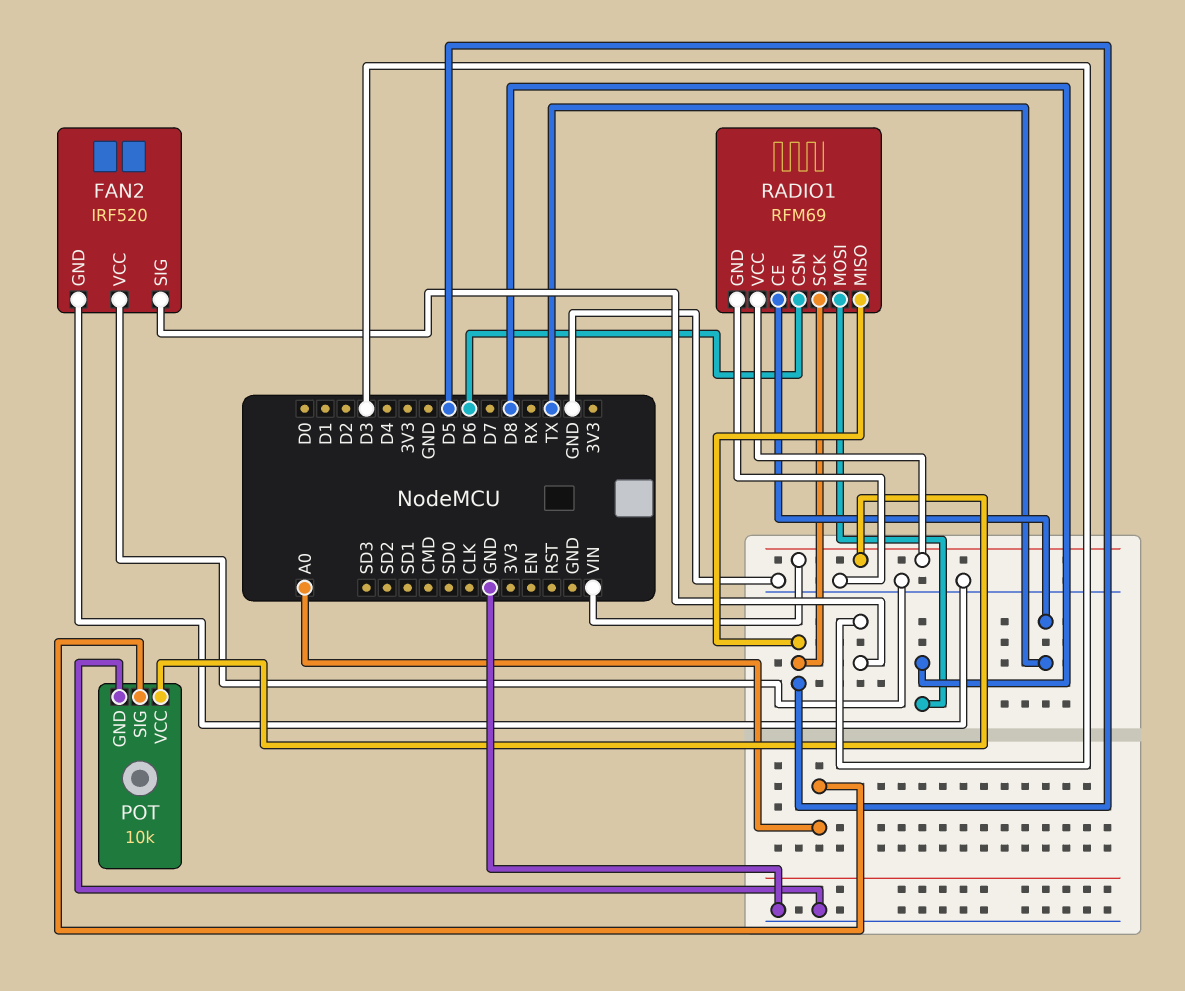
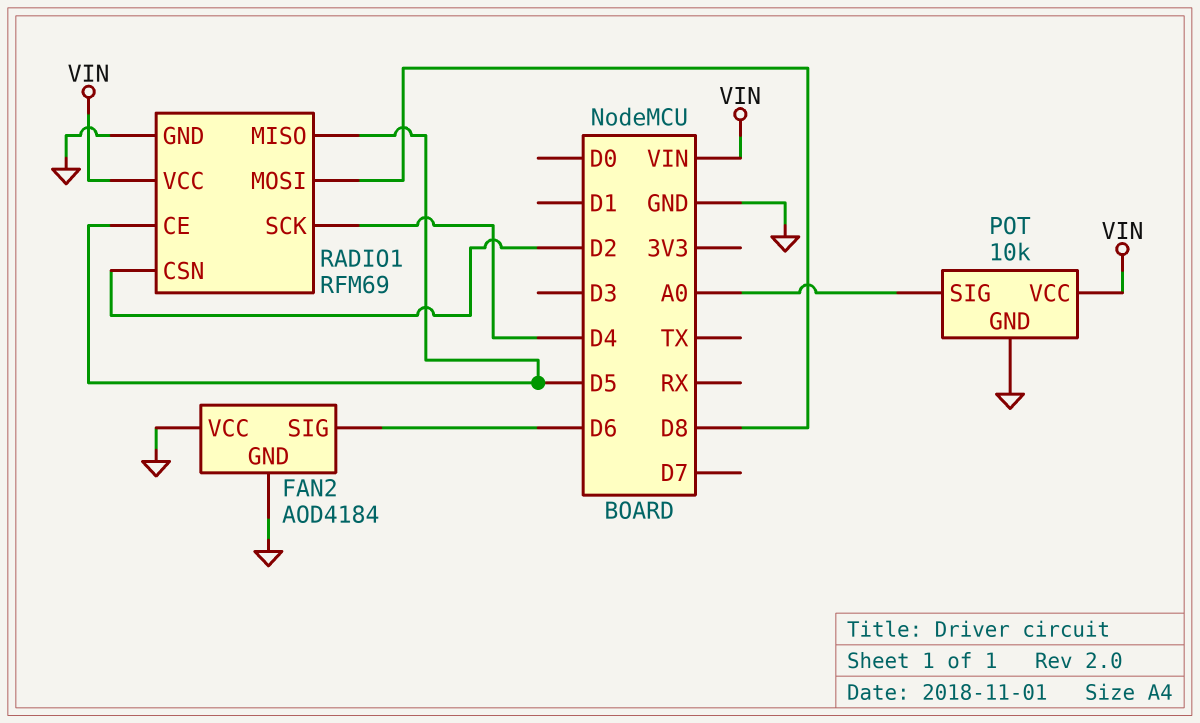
FAN2: IRF520 -> AOD4184
FAN2 pin SIG: D3 -> D6
RADIO1 pin CE: TX -> D5
RADIO1 pin CSN: D6 -> D2
RADIO1 pin SCK: D5 -> D4

